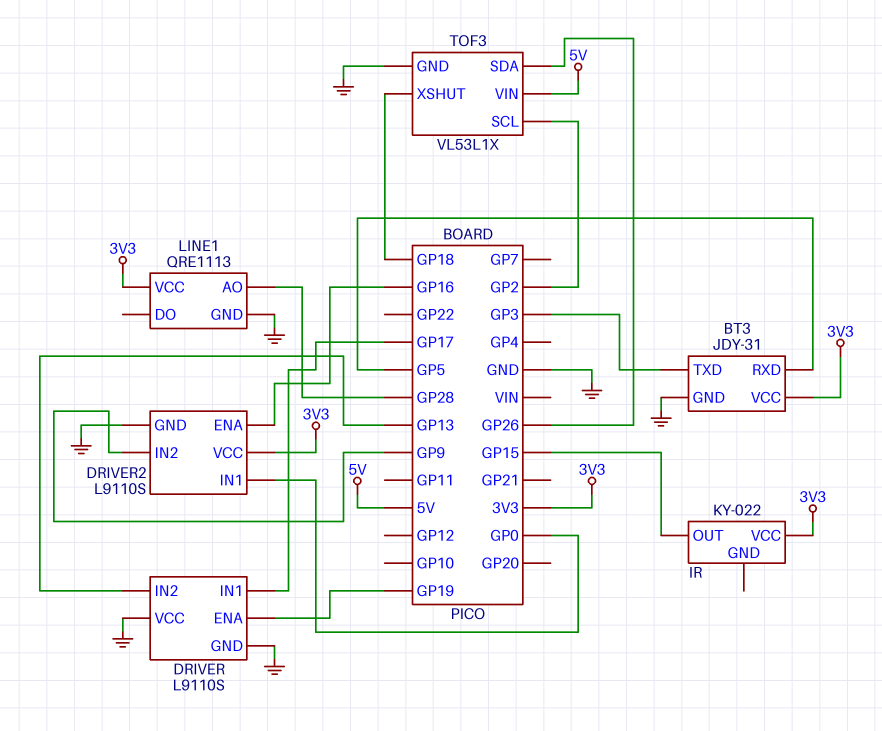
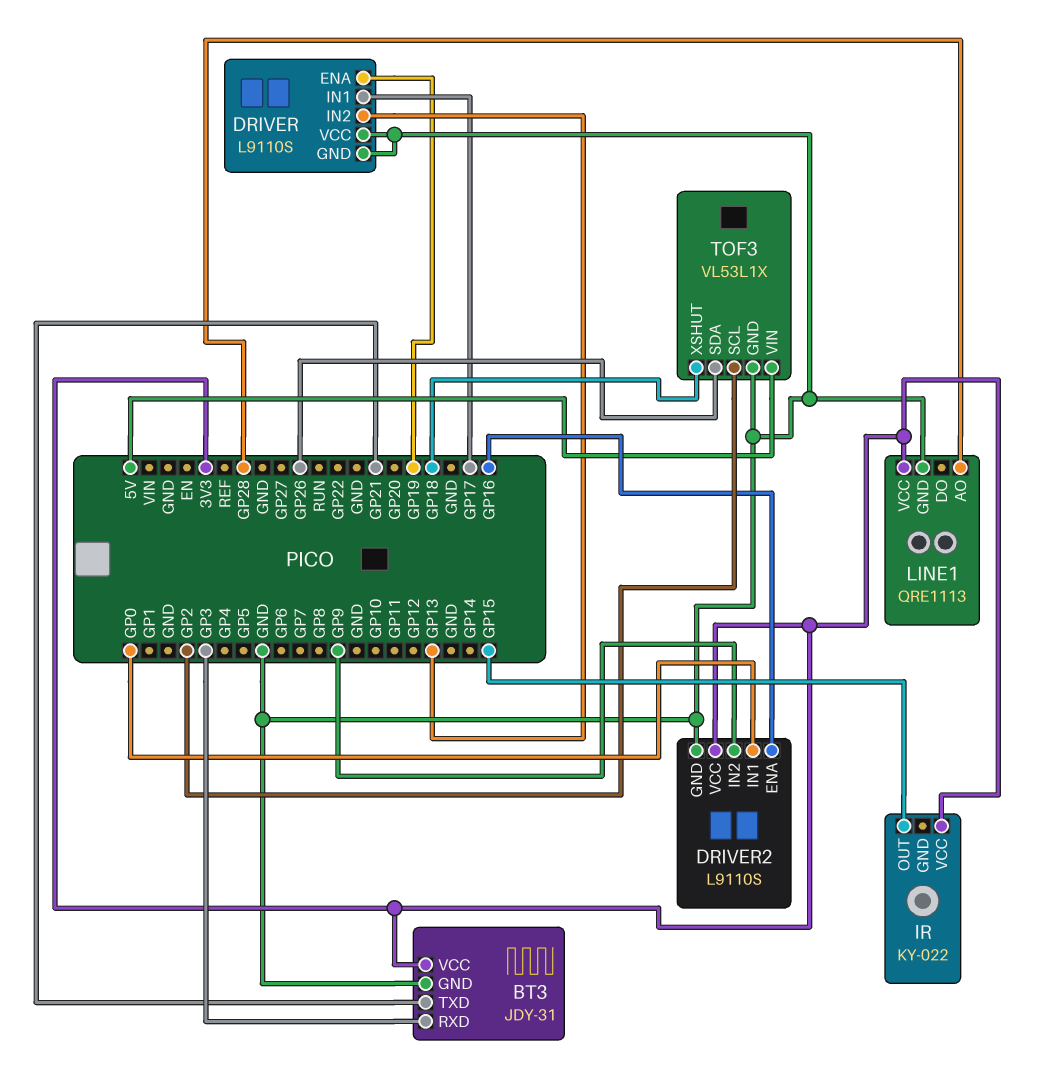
BT3 pin RXD: GP5 -> GP3
BT3 pin TXD: GP3 -> GP21

